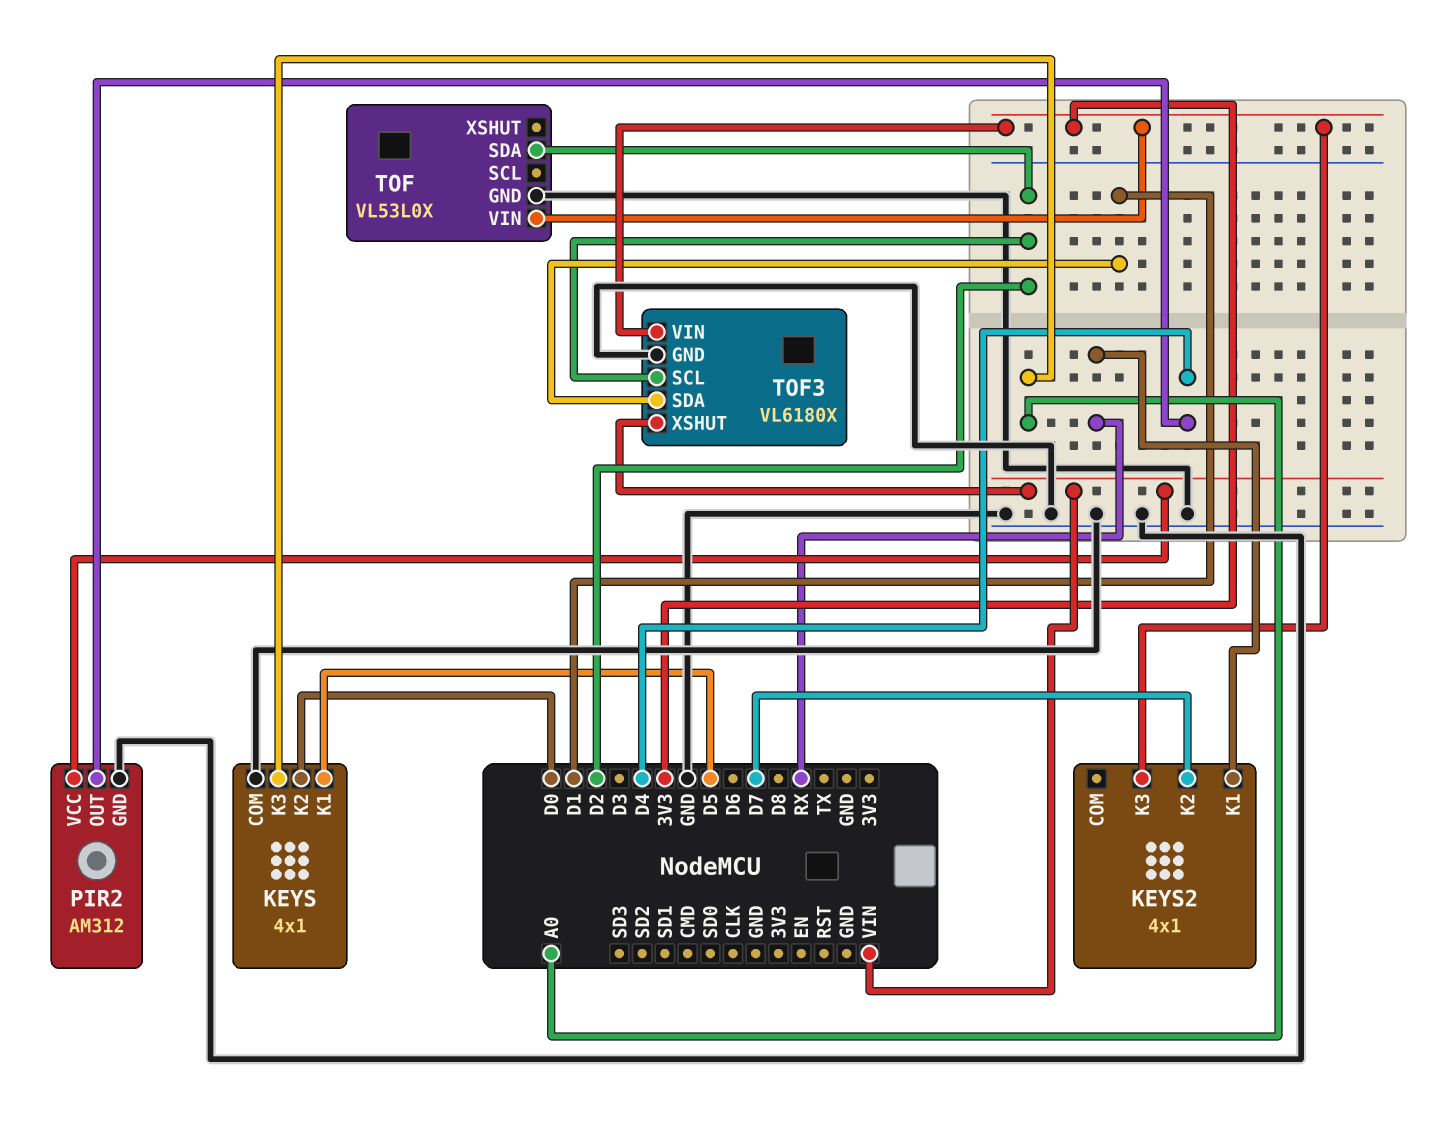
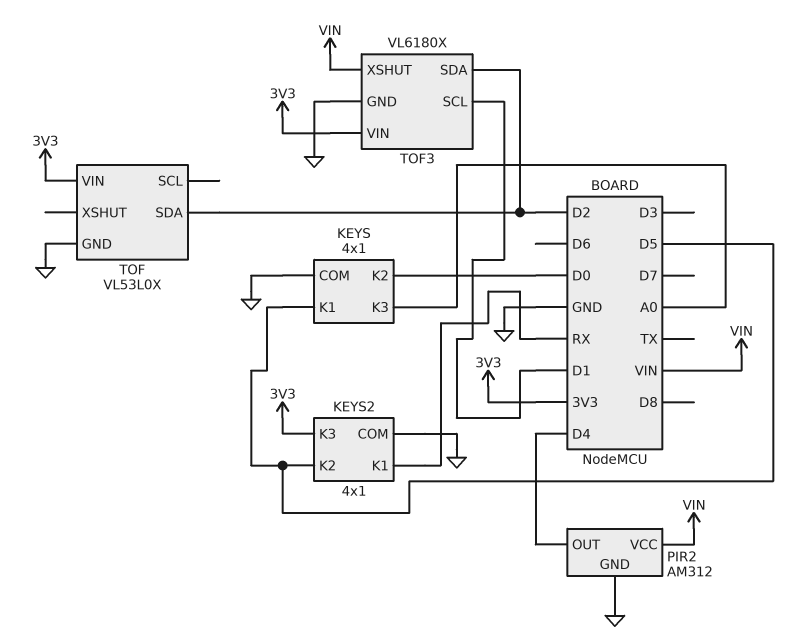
KEYS2 pin COM: none -> GND
KEYS2 pin K2: D7 -> D5
TOF3 pin SCL: D2 -> D1
TOF3 pin SDA: D1 -> D2

